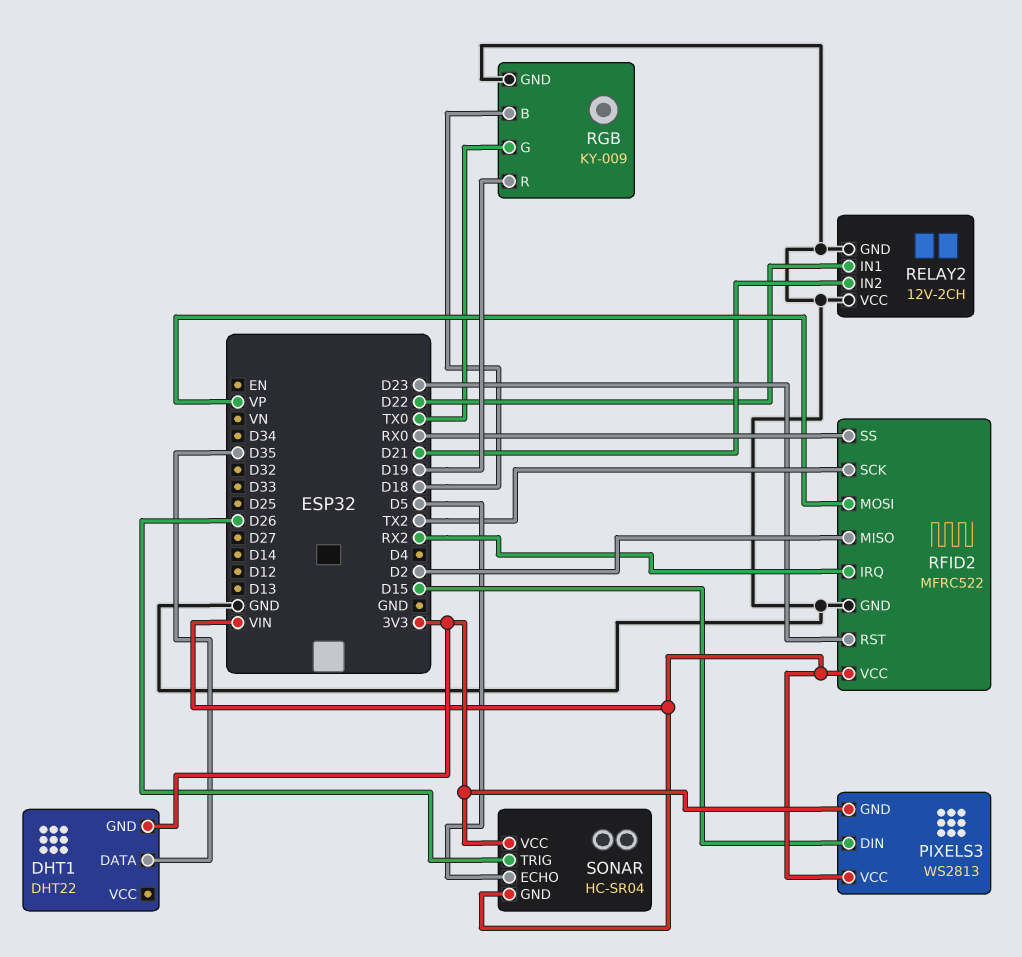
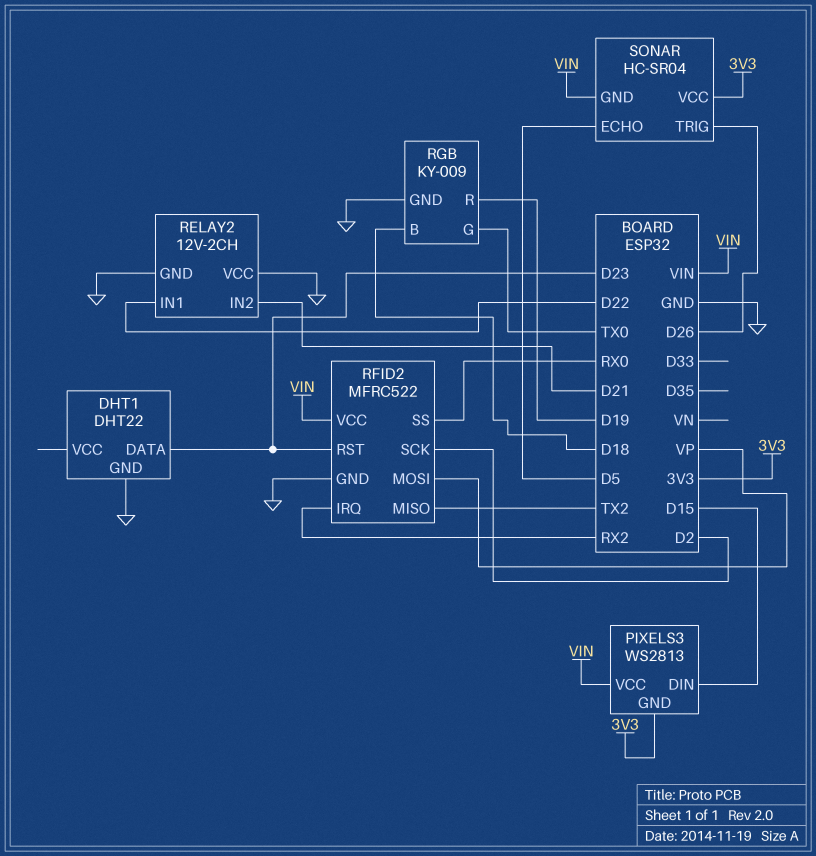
DHT1 pin DATA: D35 -> D23
DHT1 pin GND: 3V3 -> GND
RFID2 pin MISO: D2 -> TX2
RFID2 pin SCK: TX2 -> D2

